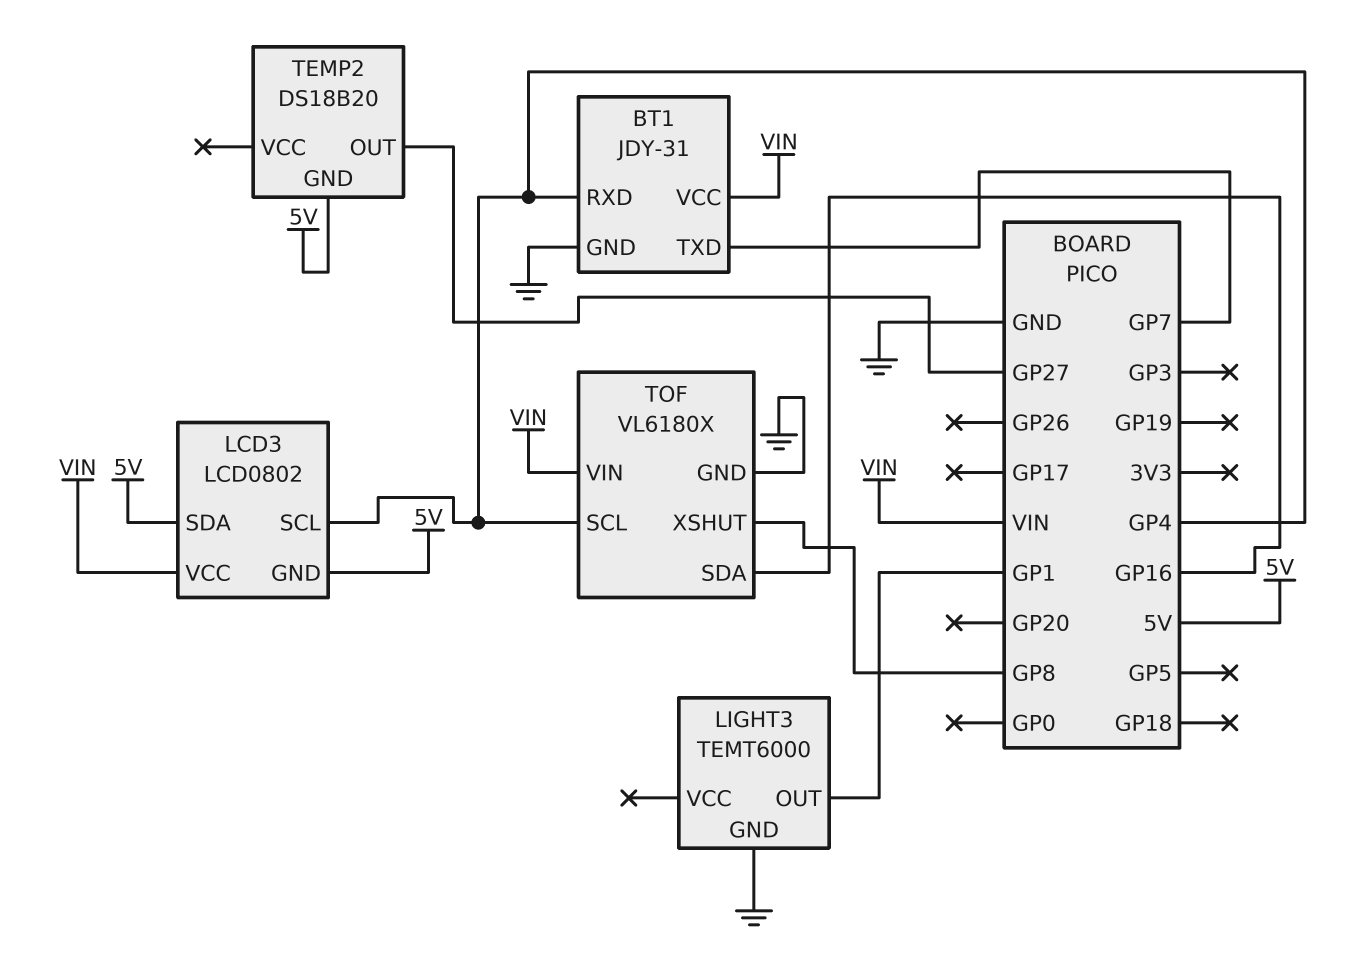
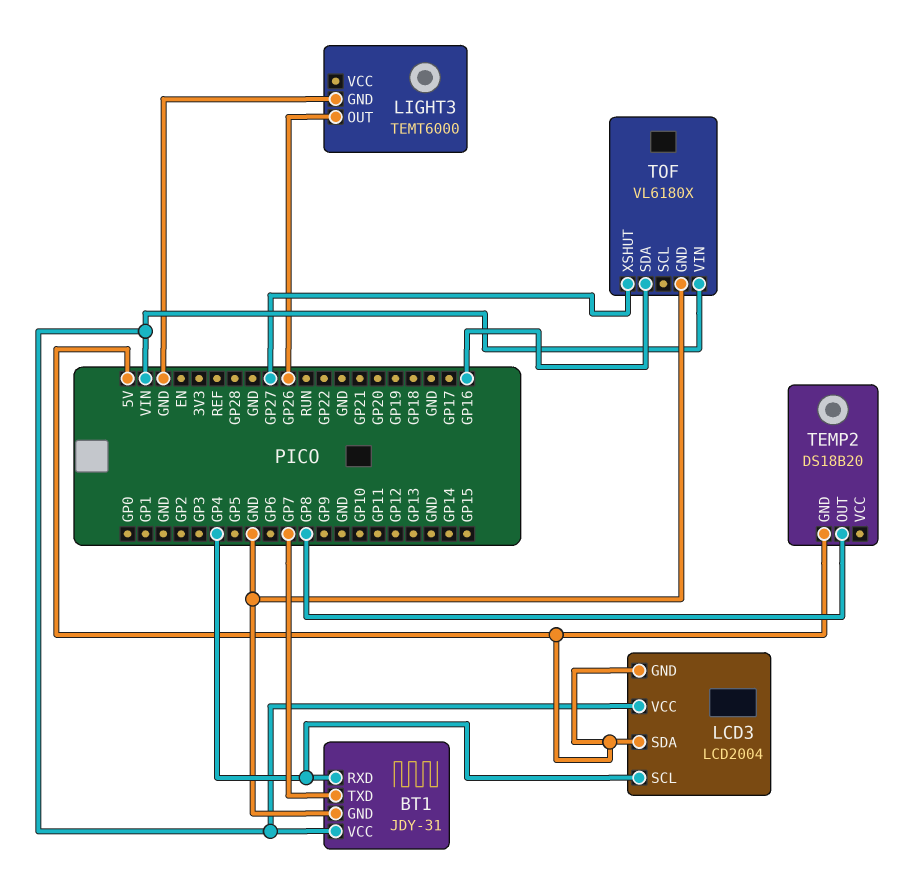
LCD3: LCD0802 -> LCD2004
LIGHT3 pin OUT: GP1 -> GP26
TEMP2 pin OUT: GP27 -> GP8
TOF pin SCL: GP4 -> none
TOF pin XSHUT: GP8 -> GP27

